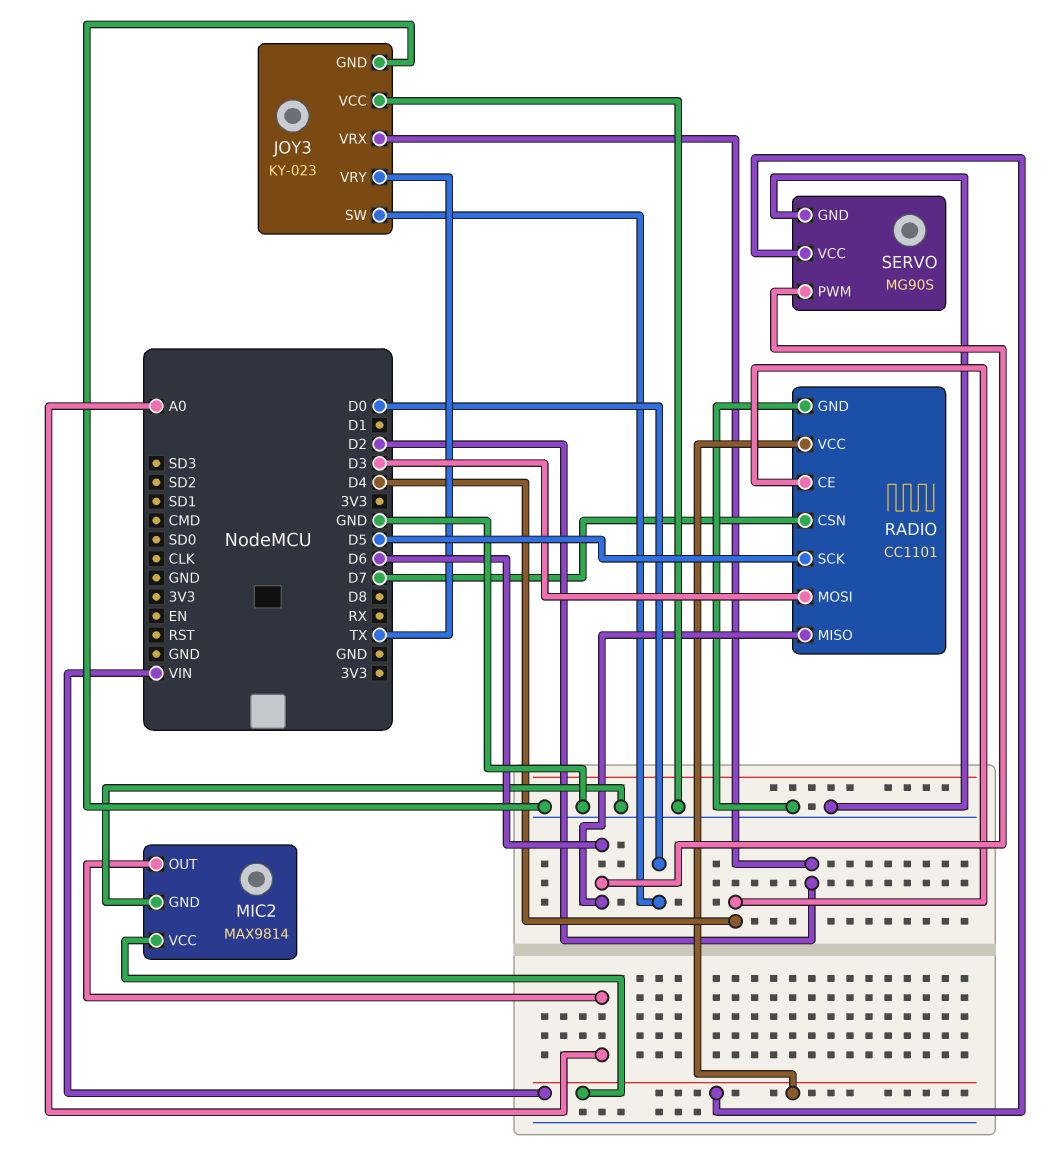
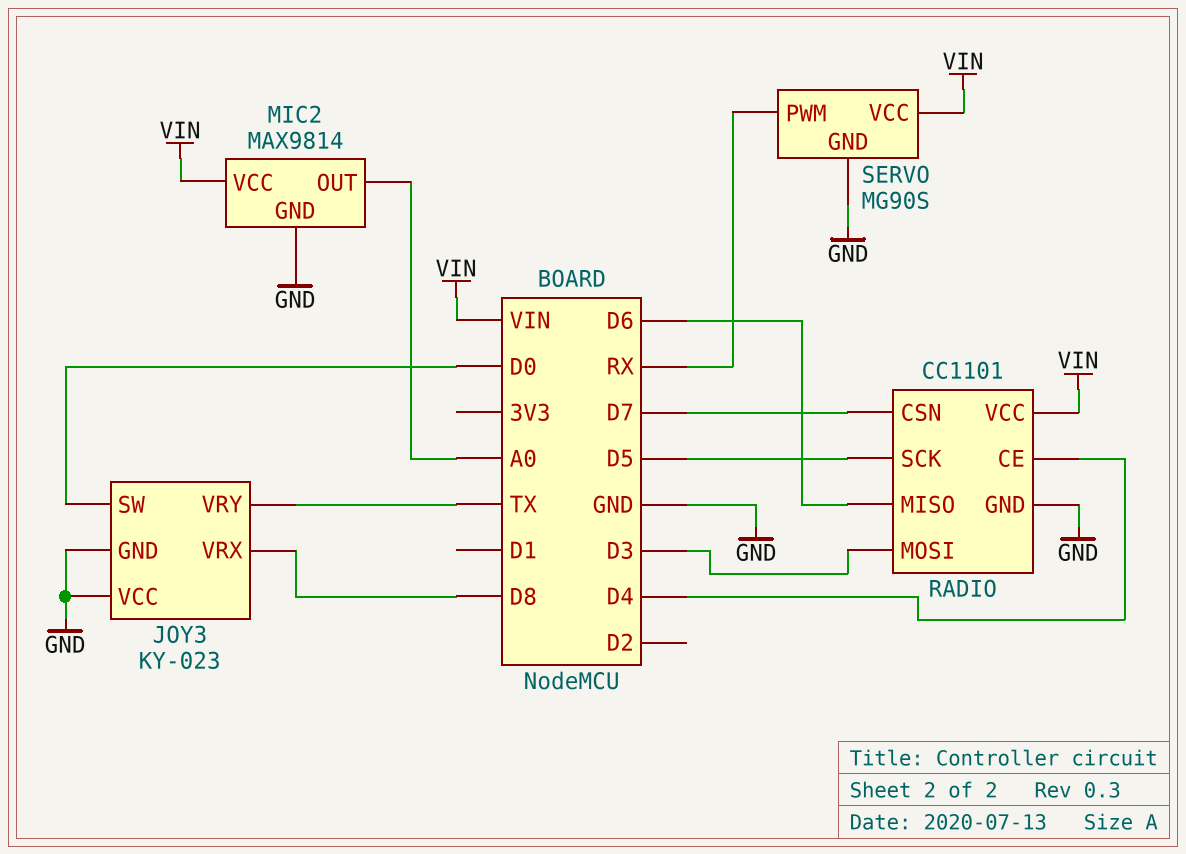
JOY3 pin VRX: D2 -> D8
SERVO pin PWM: D6 -> RX

